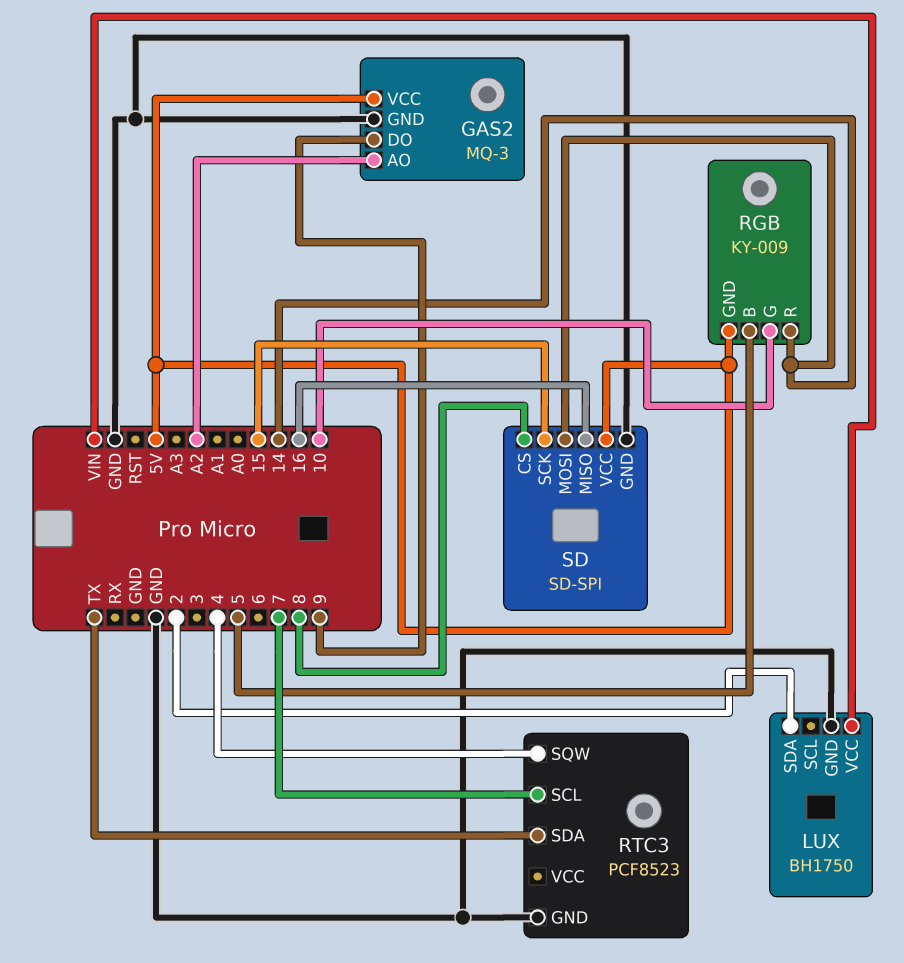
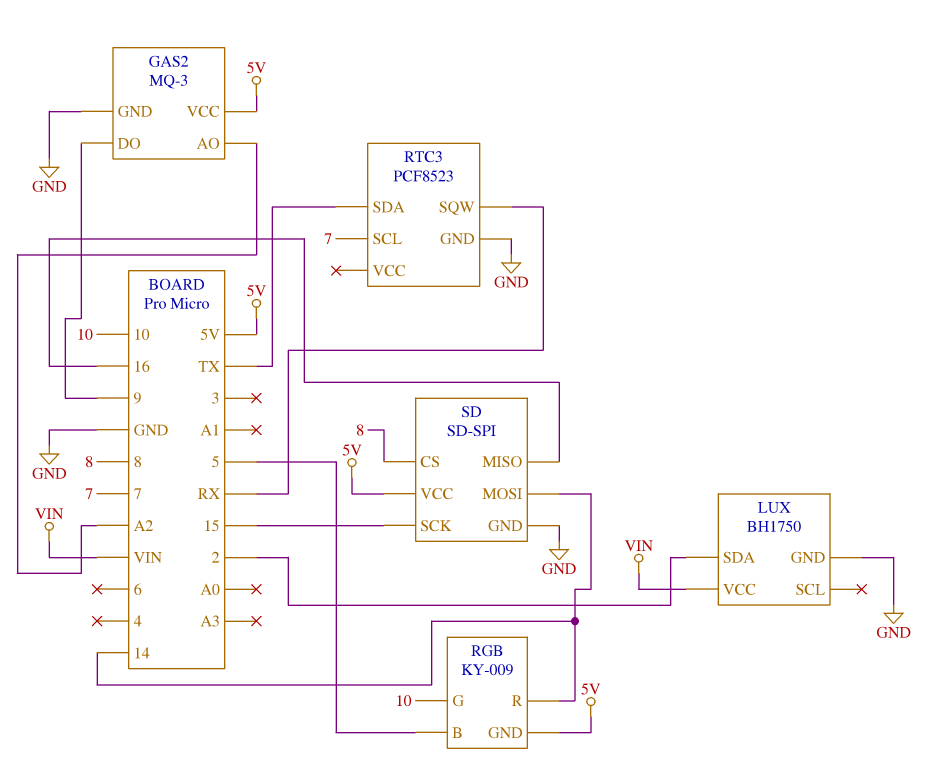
RTC3 pin SQW: 4 -> RX

